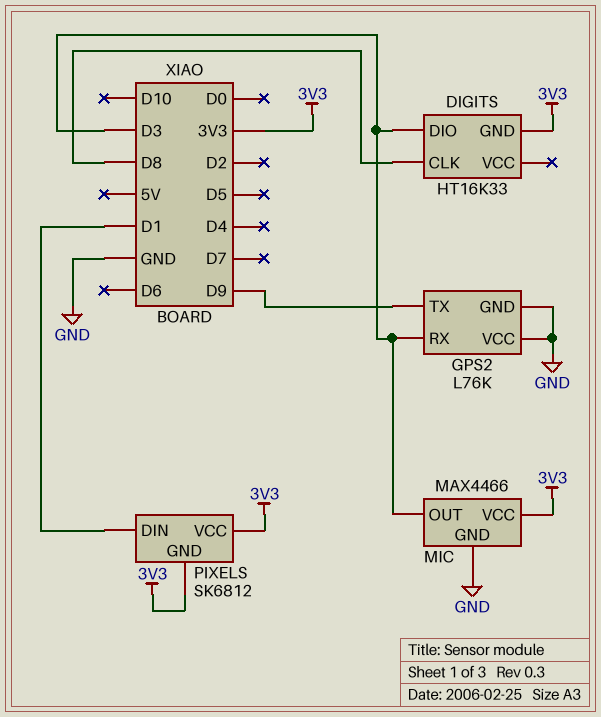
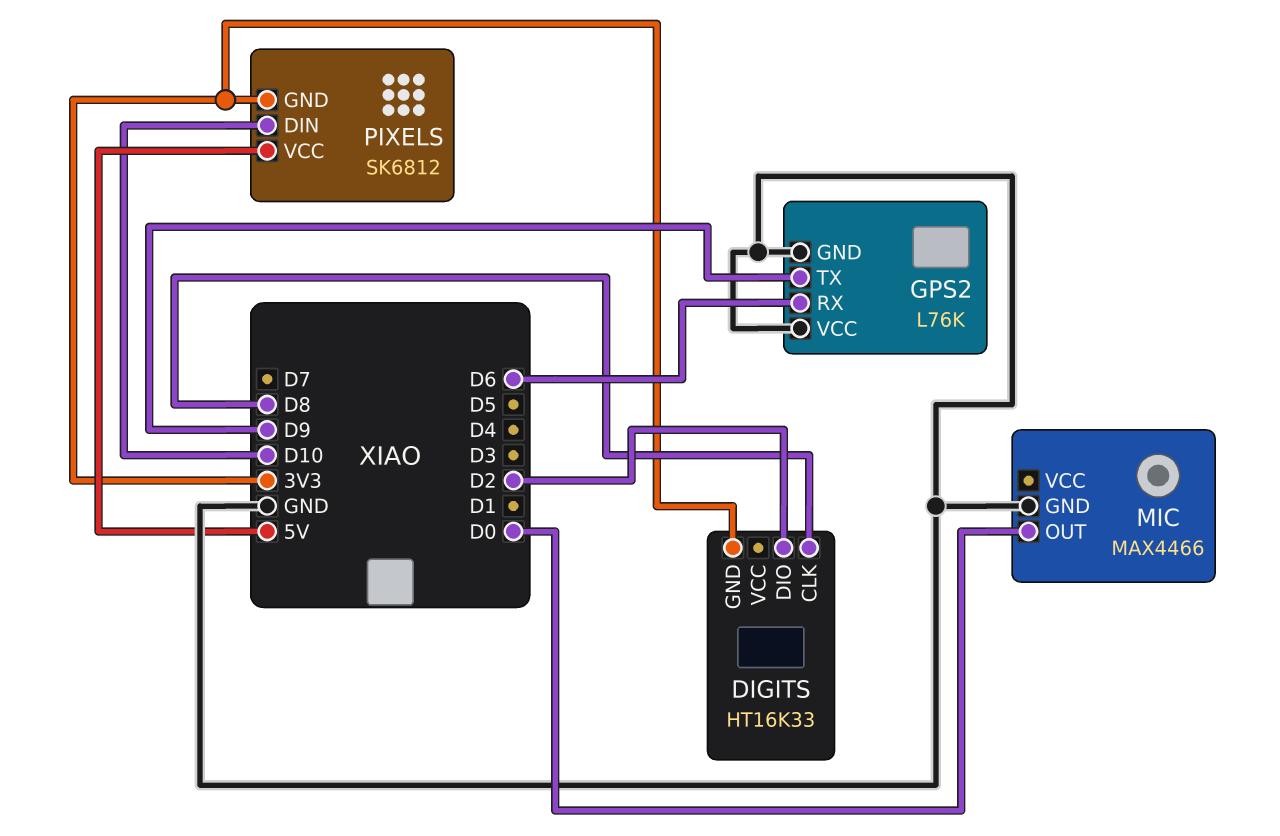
DIGITS pin DIO: D3 -> D2
GPS2 pin RX: D3 -> D6
MIC pin OUT: D3 -> D0
MIC pin VCC: 3V3 -> none
PIXELS pin DIN: D1 -> D10
PIXELS pin VCC: 3V3 -> 5V

